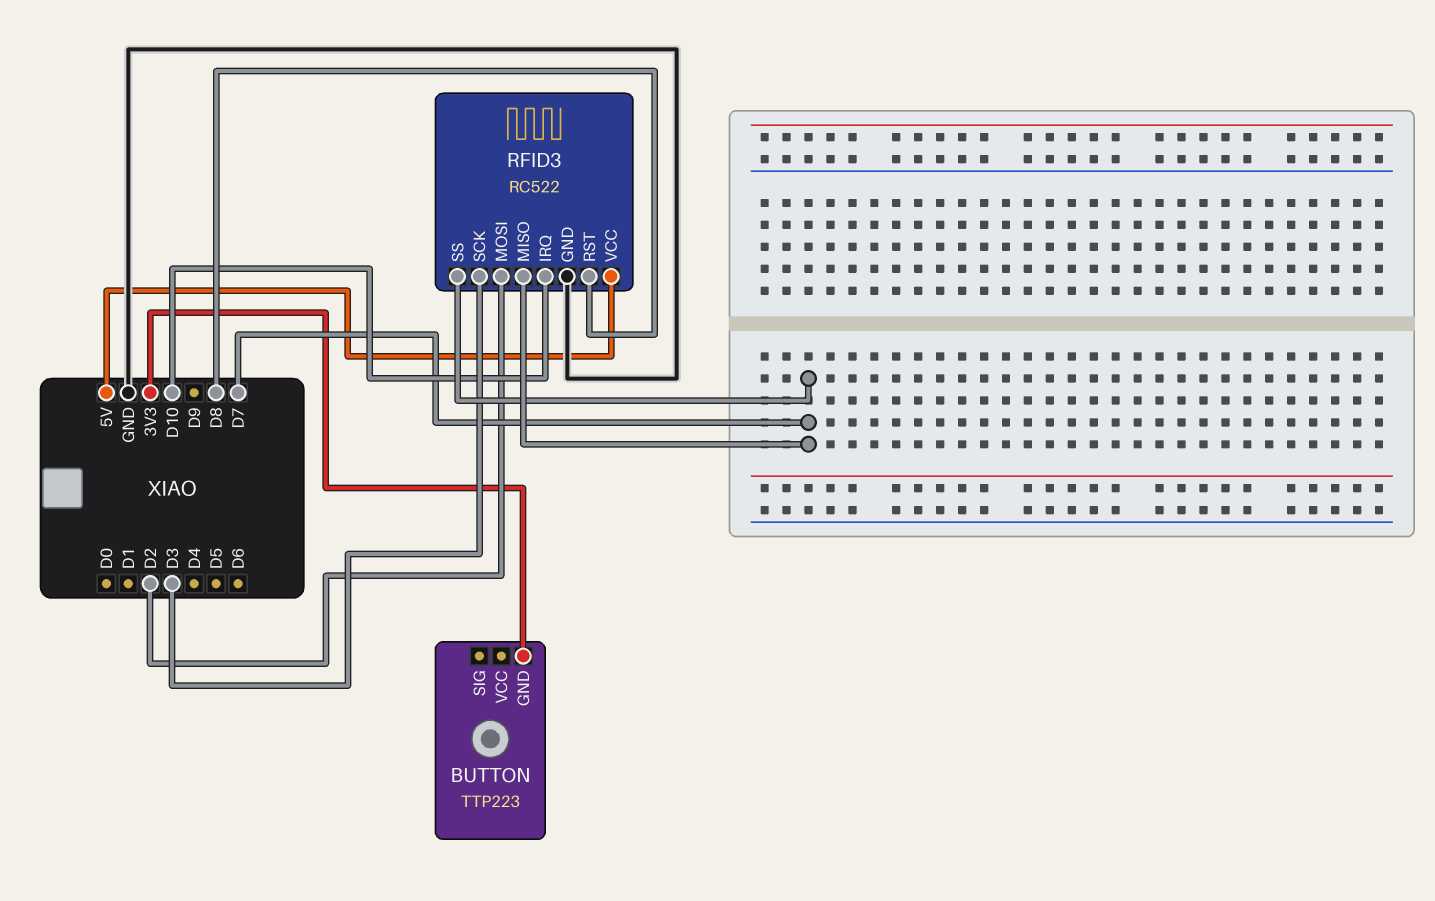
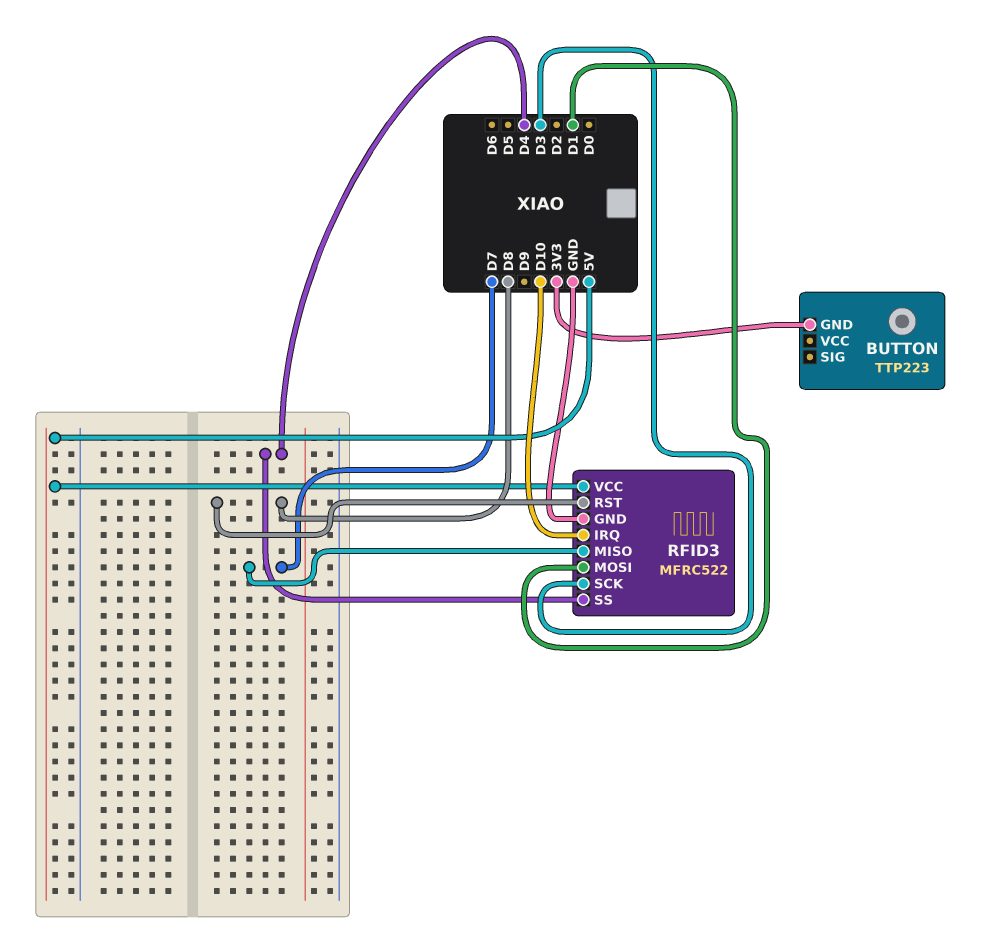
RFID3: RC522 -> MFRC522
RFID3 pin MOSI: D2 -> D1
RFID3 pin SS: D7 -> D4

